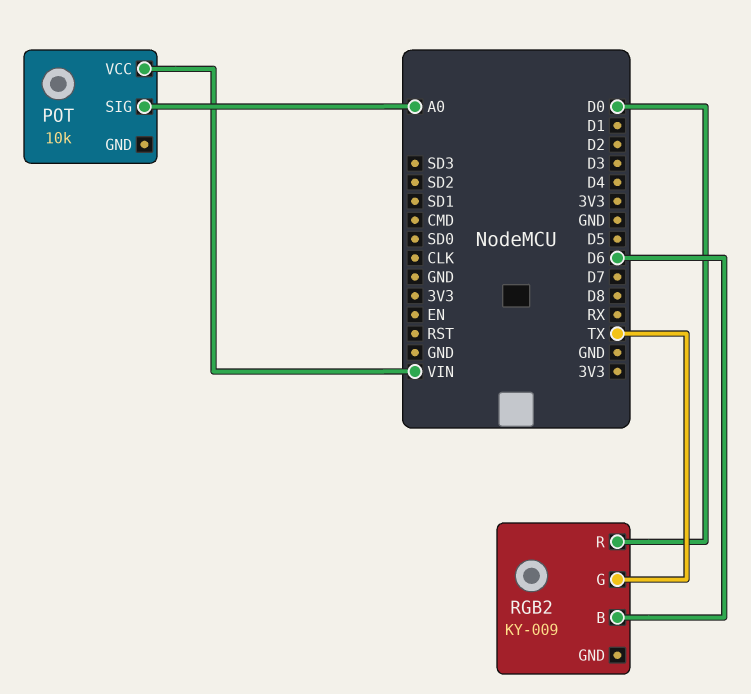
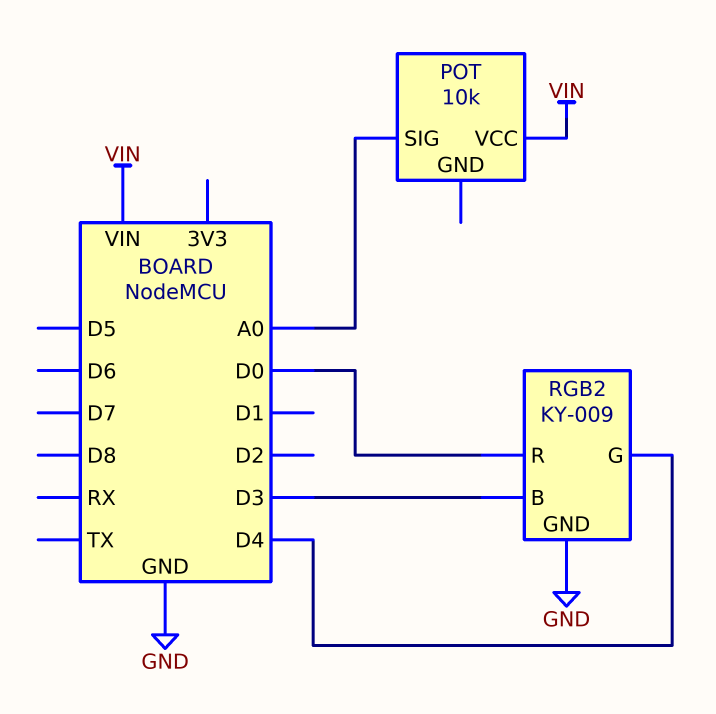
RGB2 pin B: D6 -> D3
RGB2 pin G: TX -> D4
RGB2 pin GND: none -> GND

